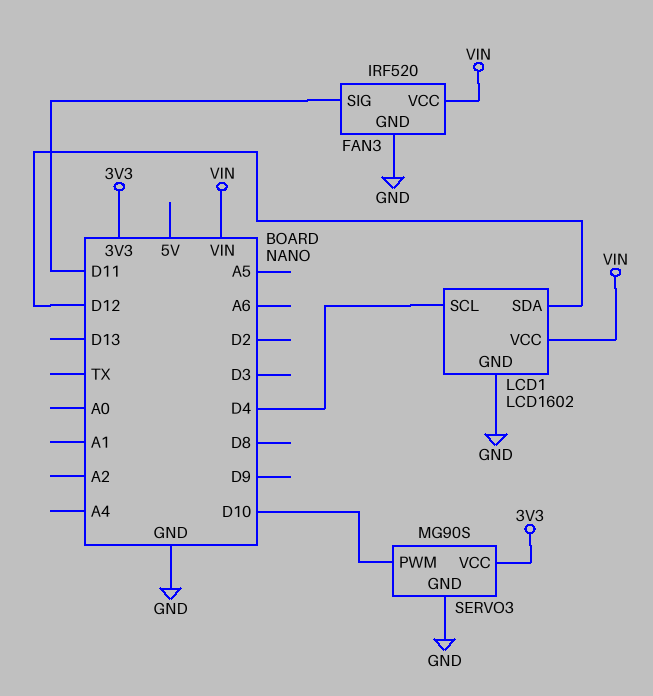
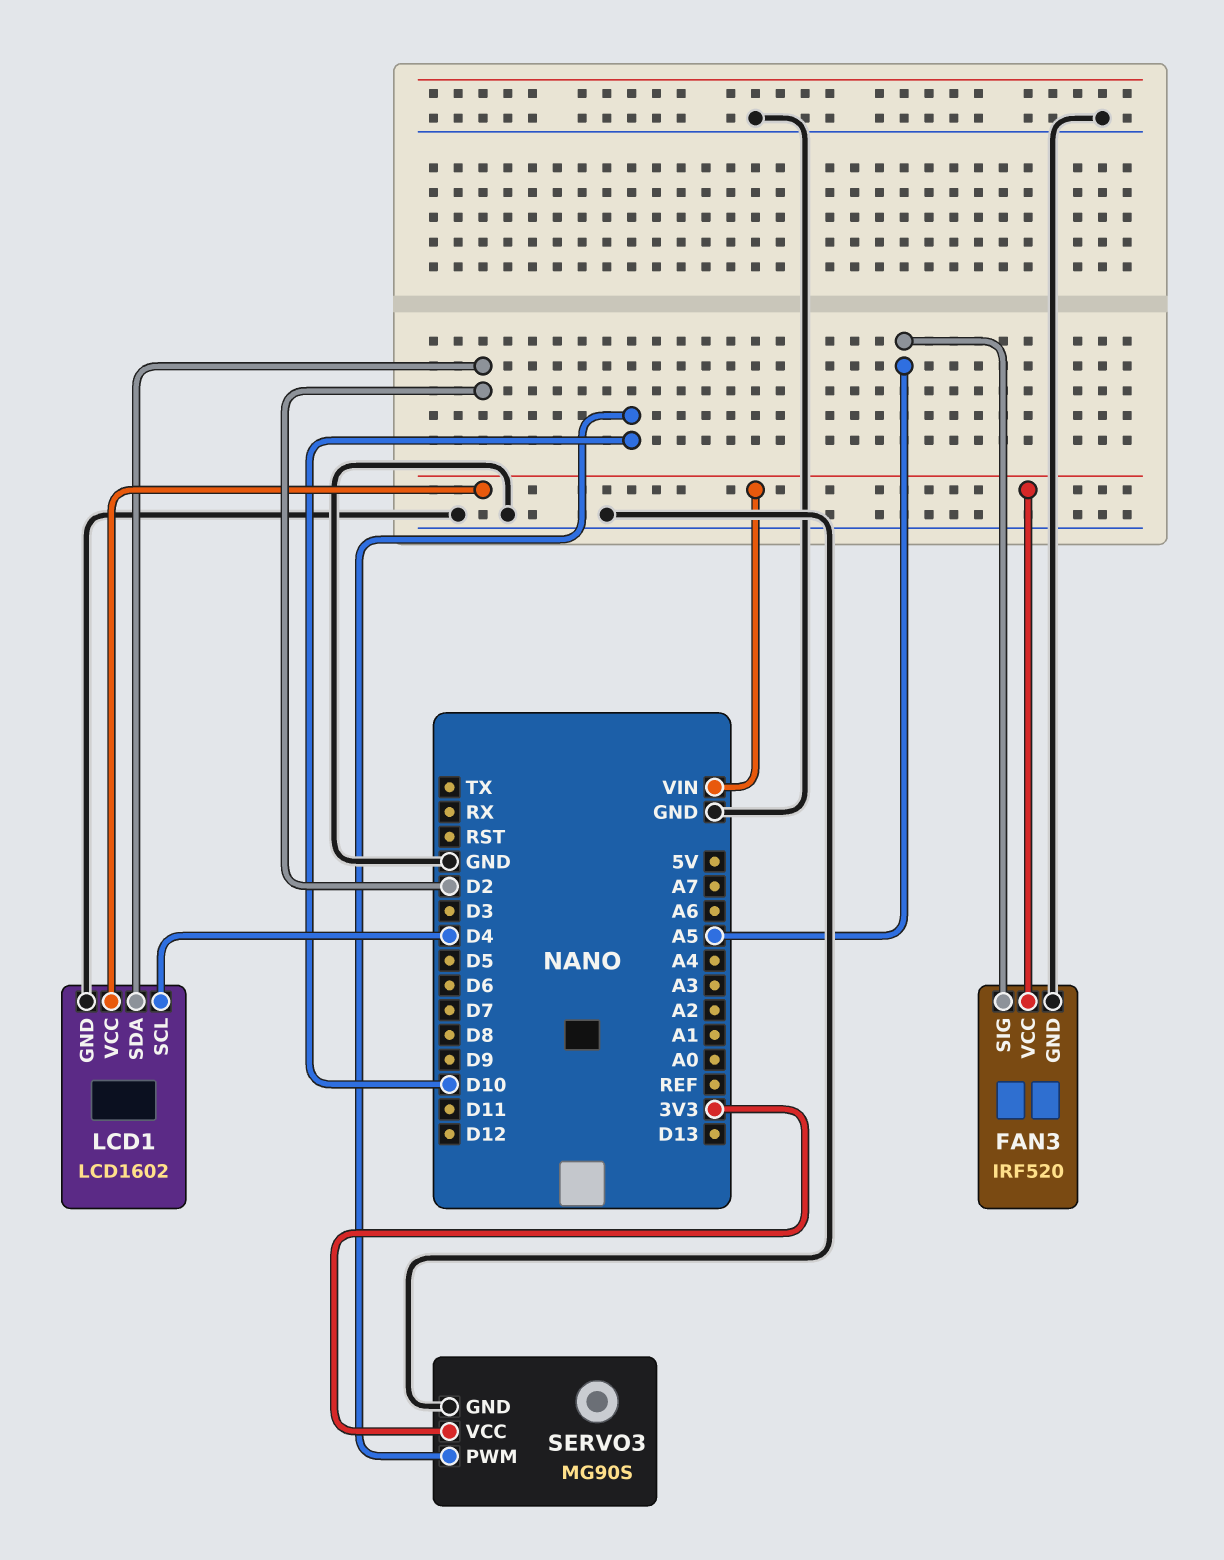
FAN3 pin SIG: D11 -> A5
LCD1 pin SDA: D12 -> D2

